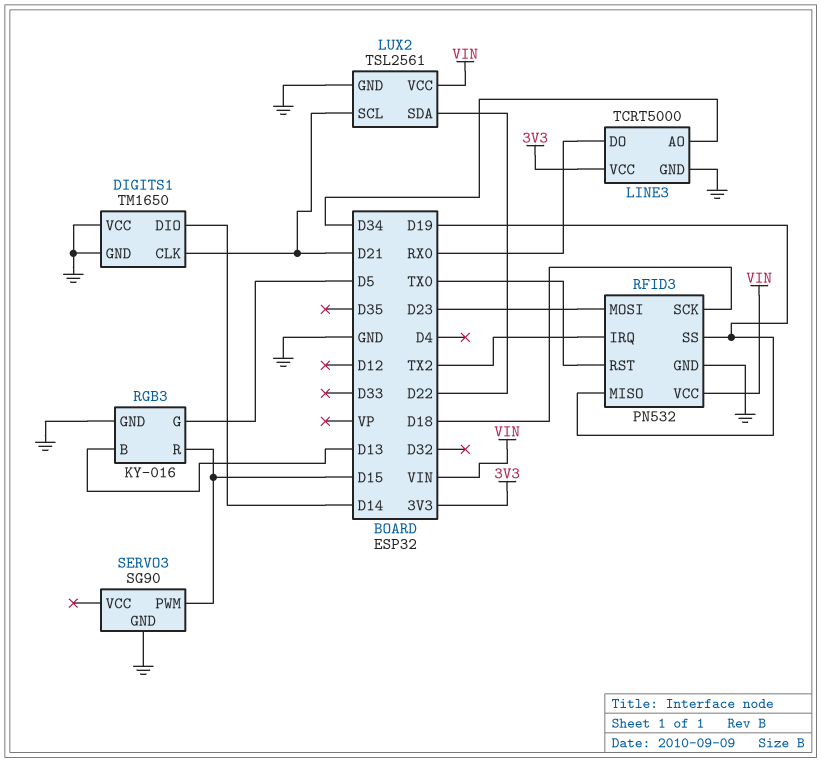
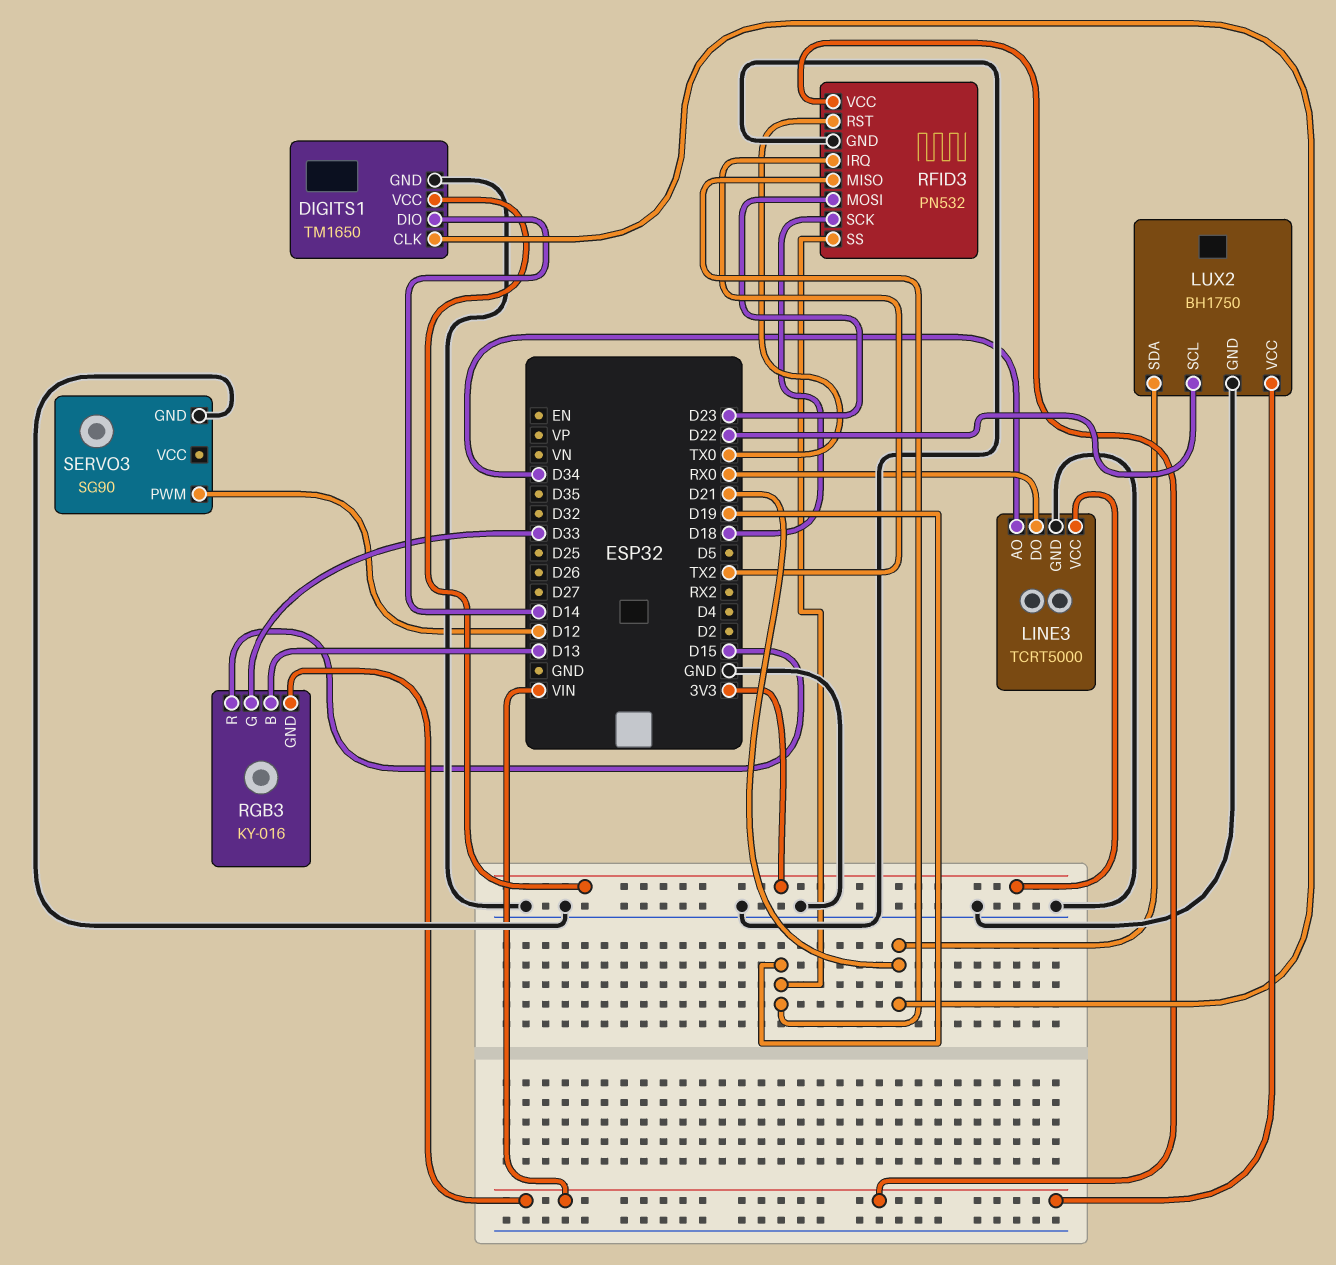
DIGITS1 pin VCC: GND -> 3V3
LUX2: TSL2561 -> BH1750
LUX2 pin SCL: D21 -> D22
LUX2 pin SDA: D22 -> D21
RGB3 pin G: D5 -> D33
RGB3 pin GND: GND -> VIN
SERVO3 pin PWM: D15 -> D12

